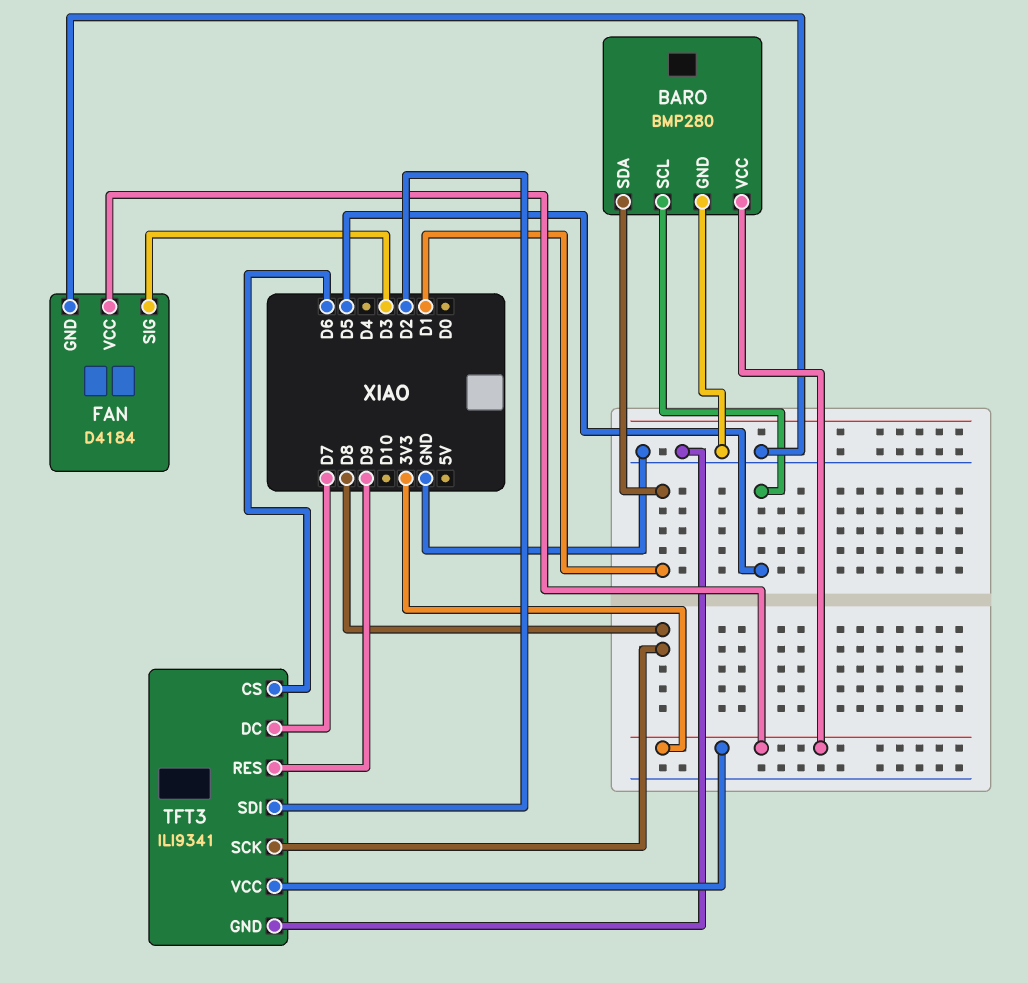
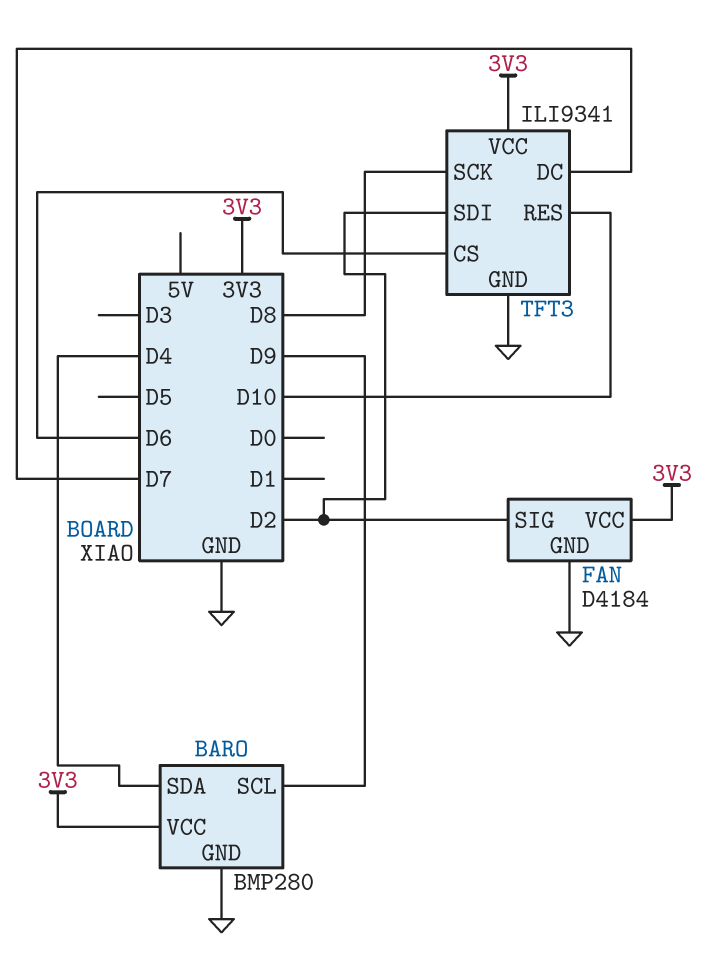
BARO pin SCL: D5 -> D9
BARO pin SDA: D1 -> D4
FAN pin SIG: D3 -> D2
TFT3 pin RES: D9 -> D10

